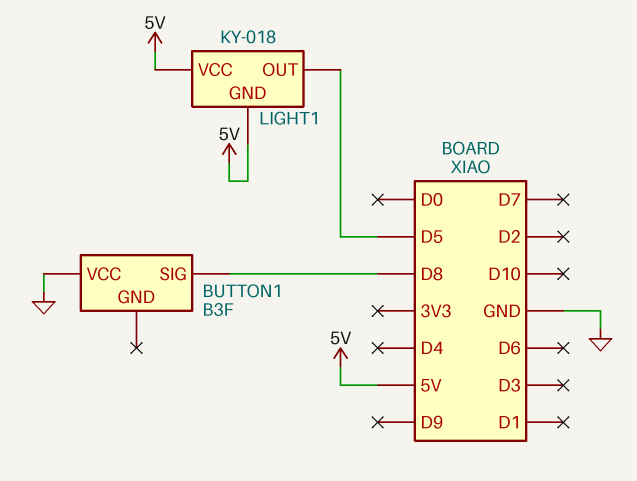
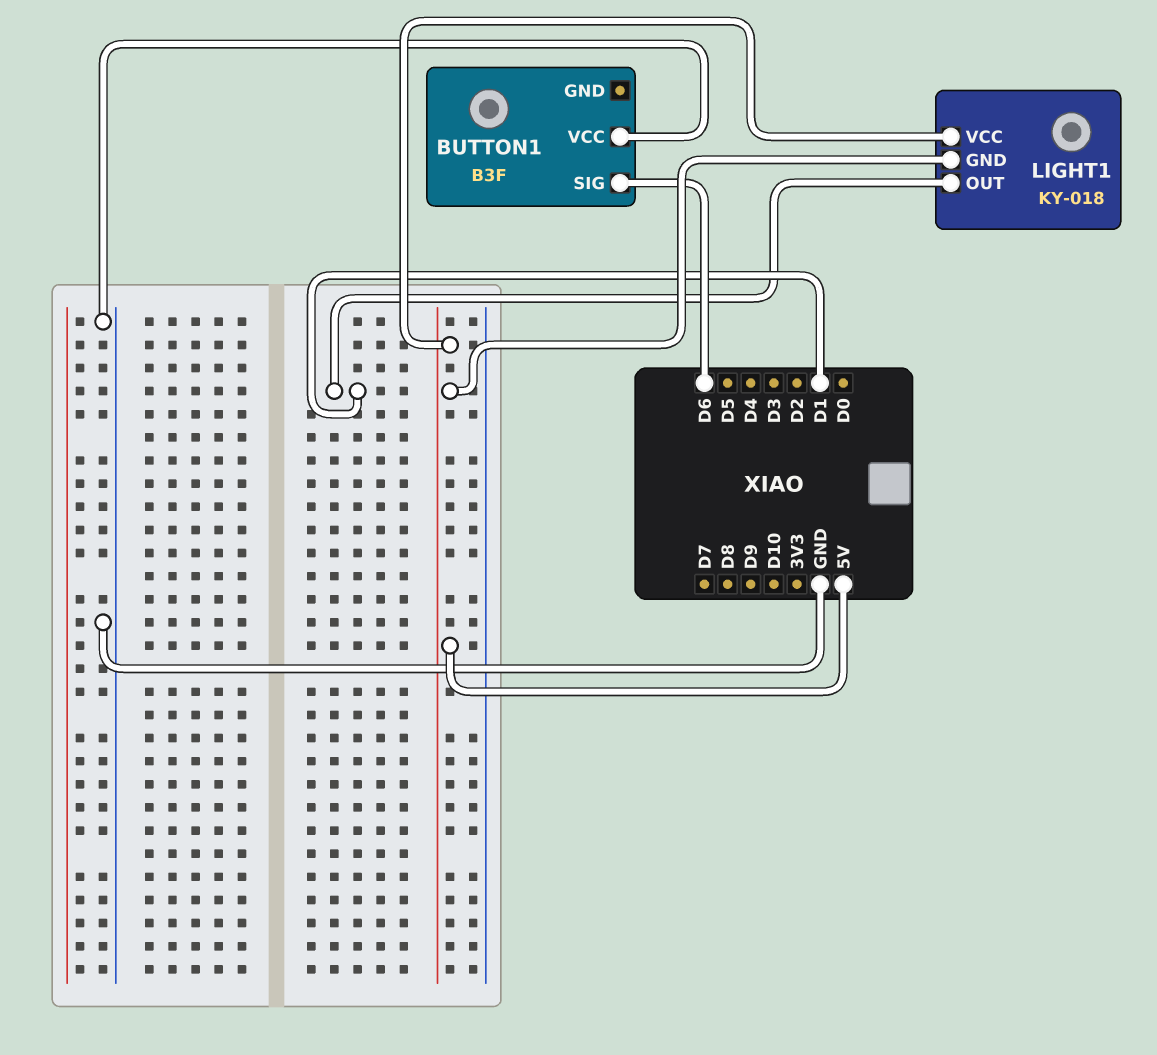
BUTTON1 pin SIG: D8 -> D6
LIGHT1 pin OUT: D5 -> D1

